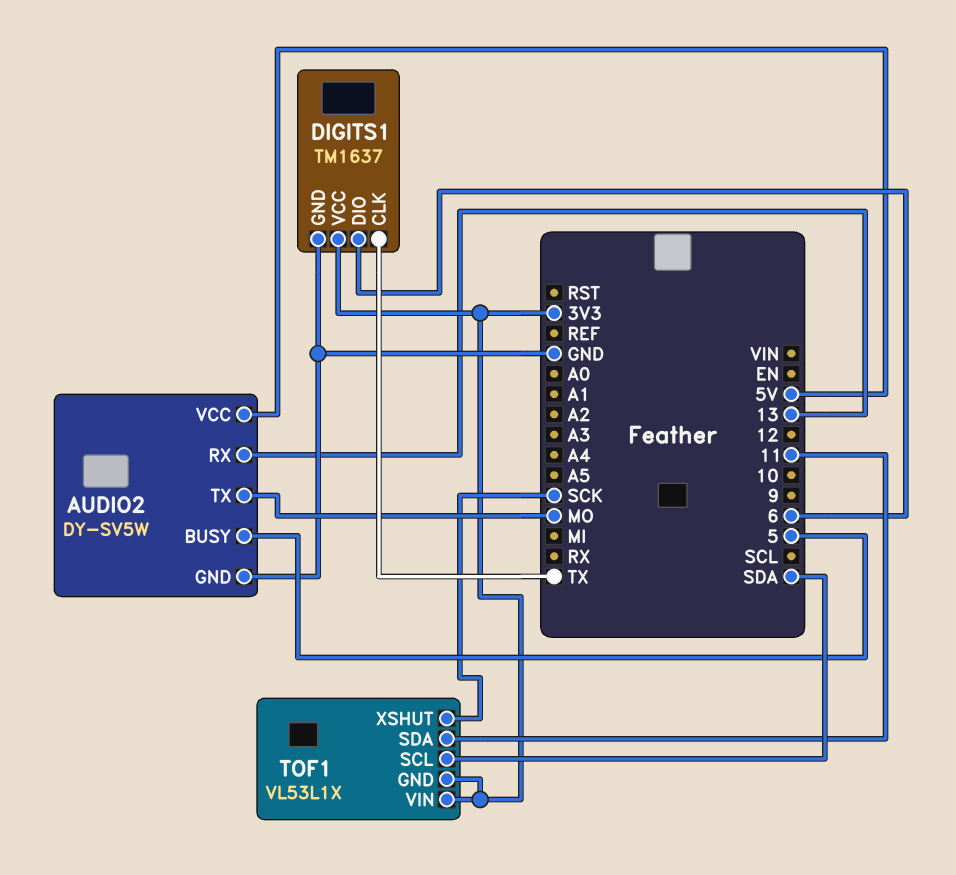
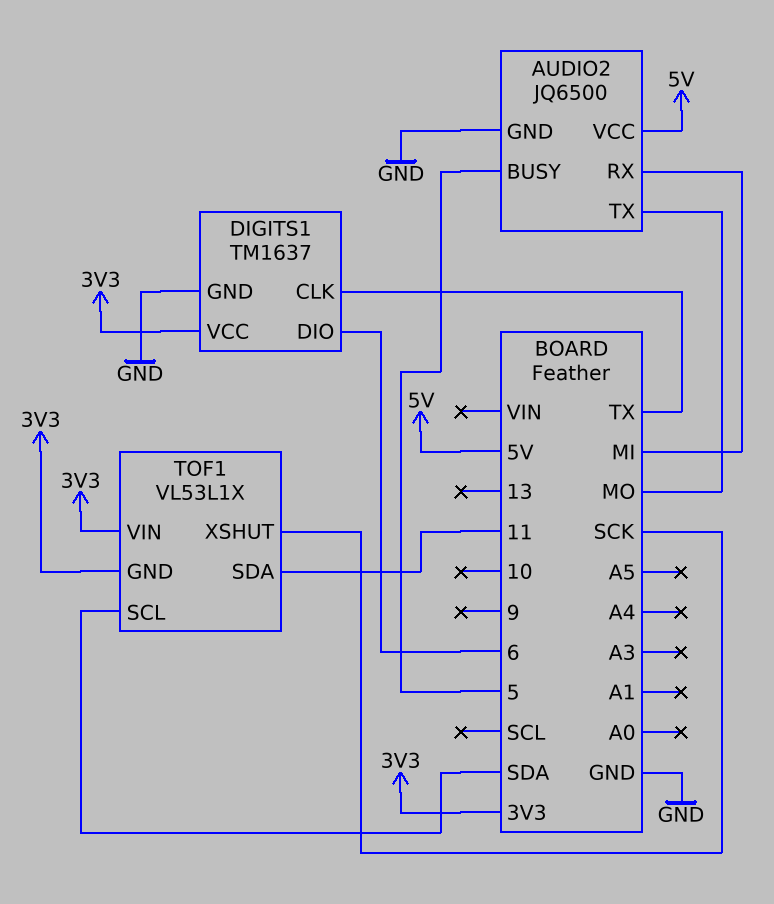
AUDIO2: DY-SV5W -> JQ6500
AUDIO2 pin RX: 13 -> MI

